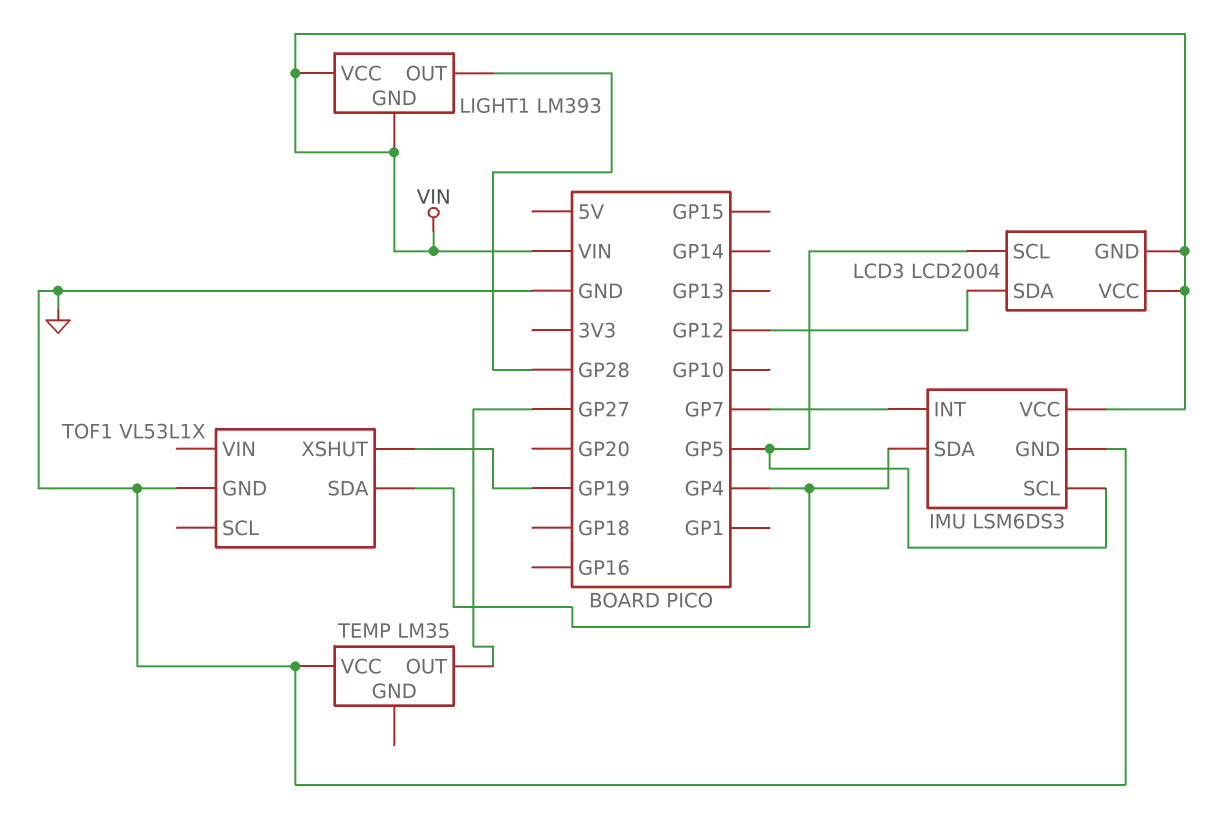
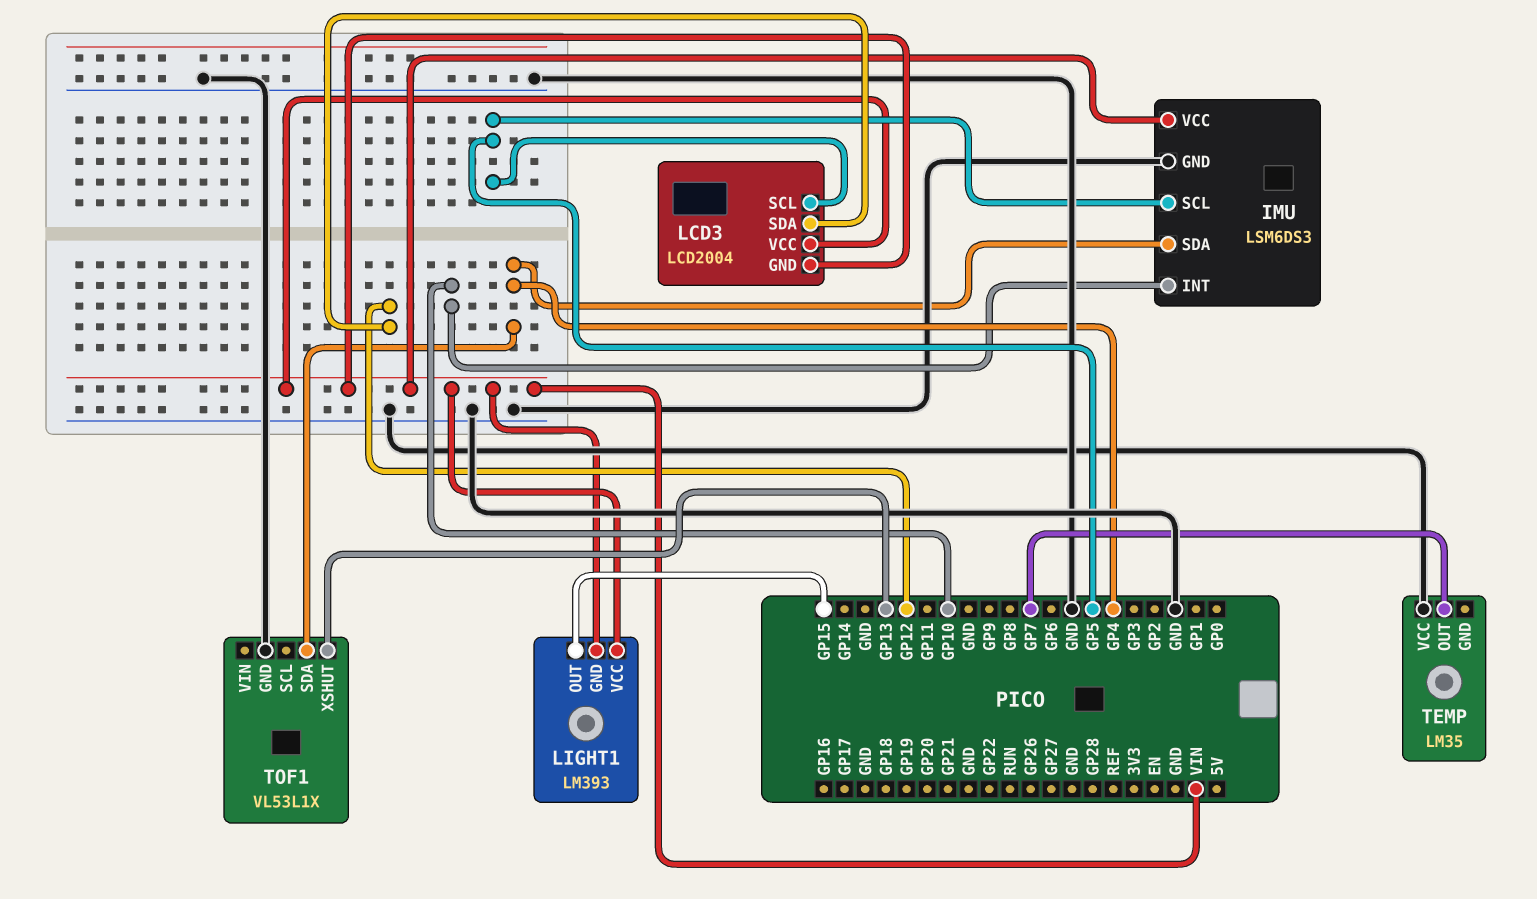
IMU pin INT: GP7 -> GP10
LIGHT1 pin OUT: GP28 -> GP15
TEMP pin OUT: GP27 -> GP7
TOF1 pin XSHUT: GP19 -> GP13

